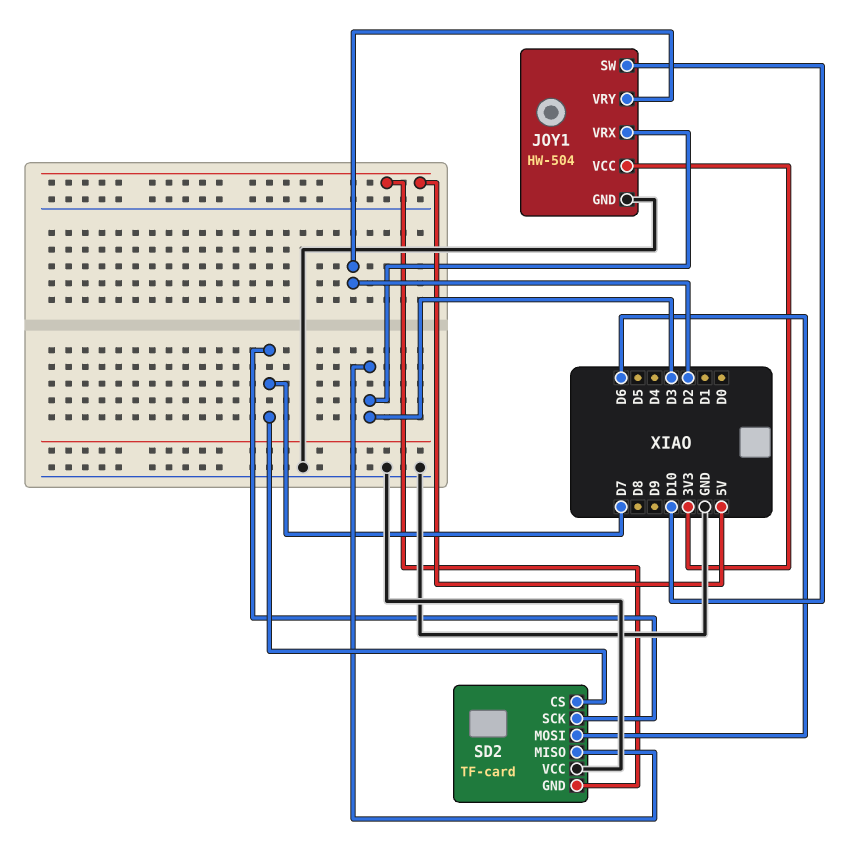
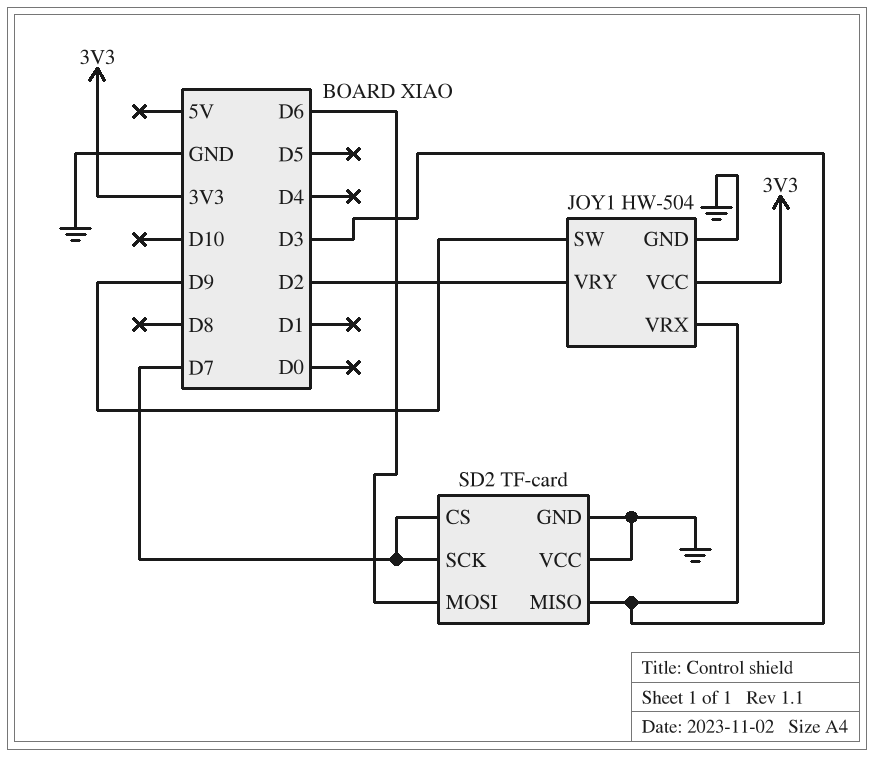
JOY1 pin SW: D10 -> D9
SD2 pin GND: 5V -> GND

